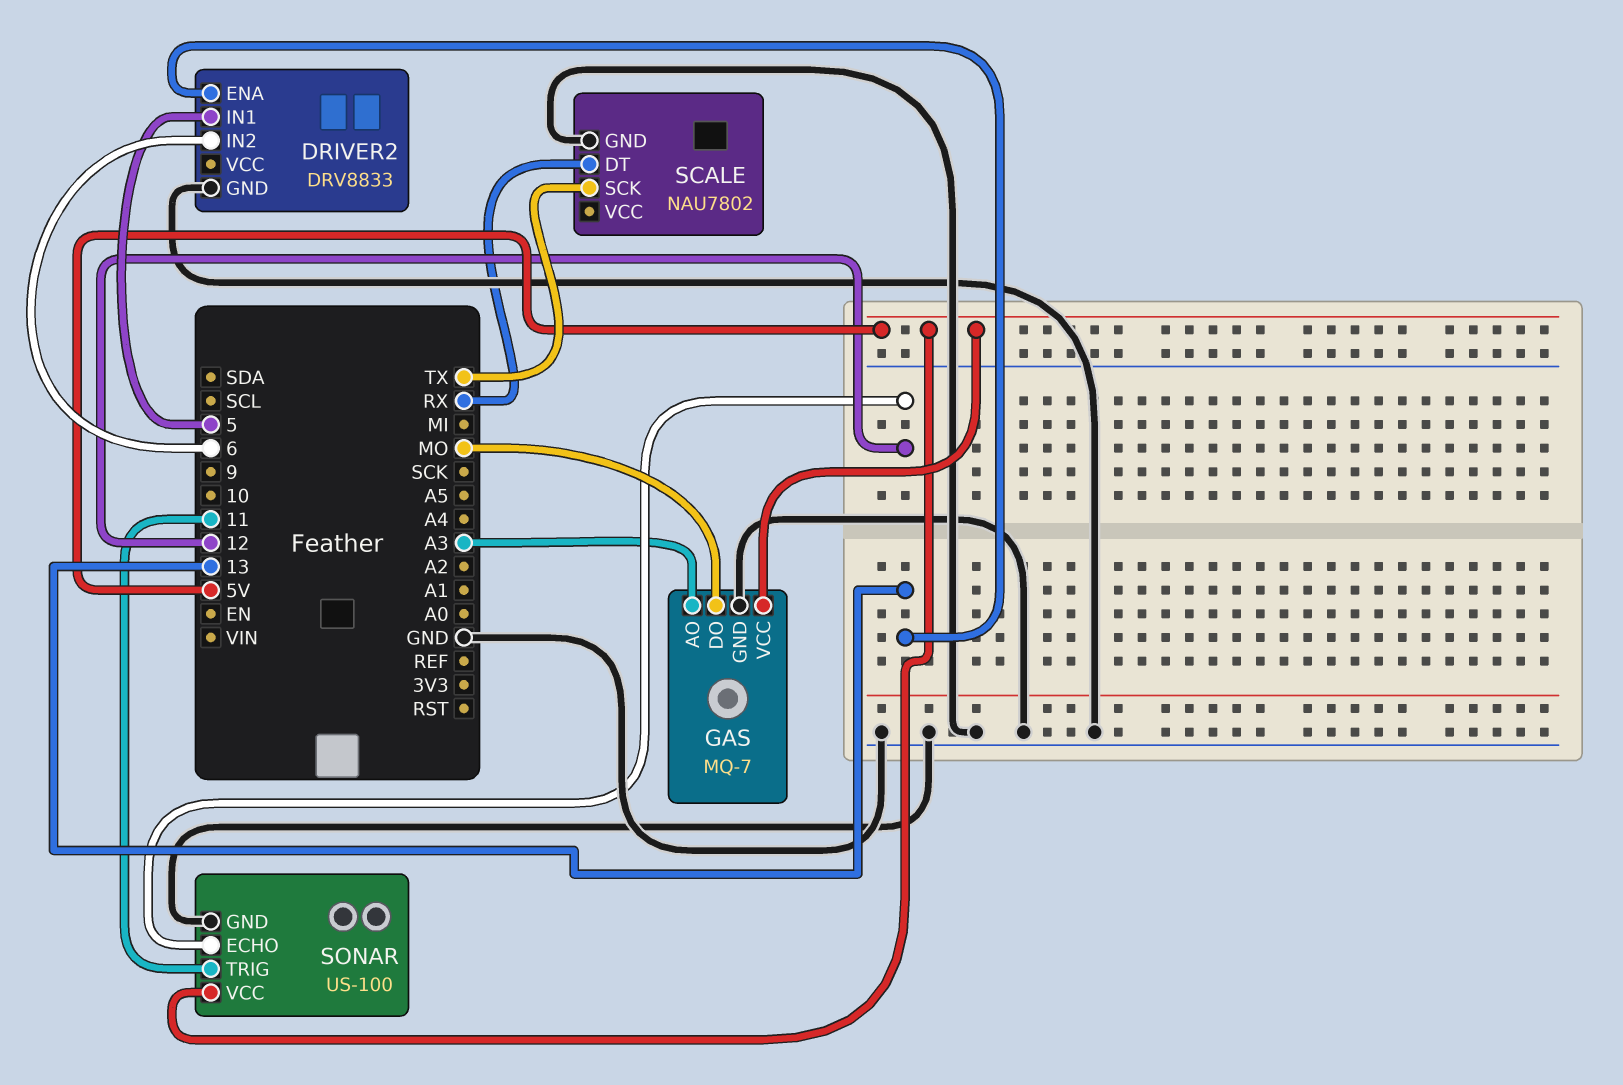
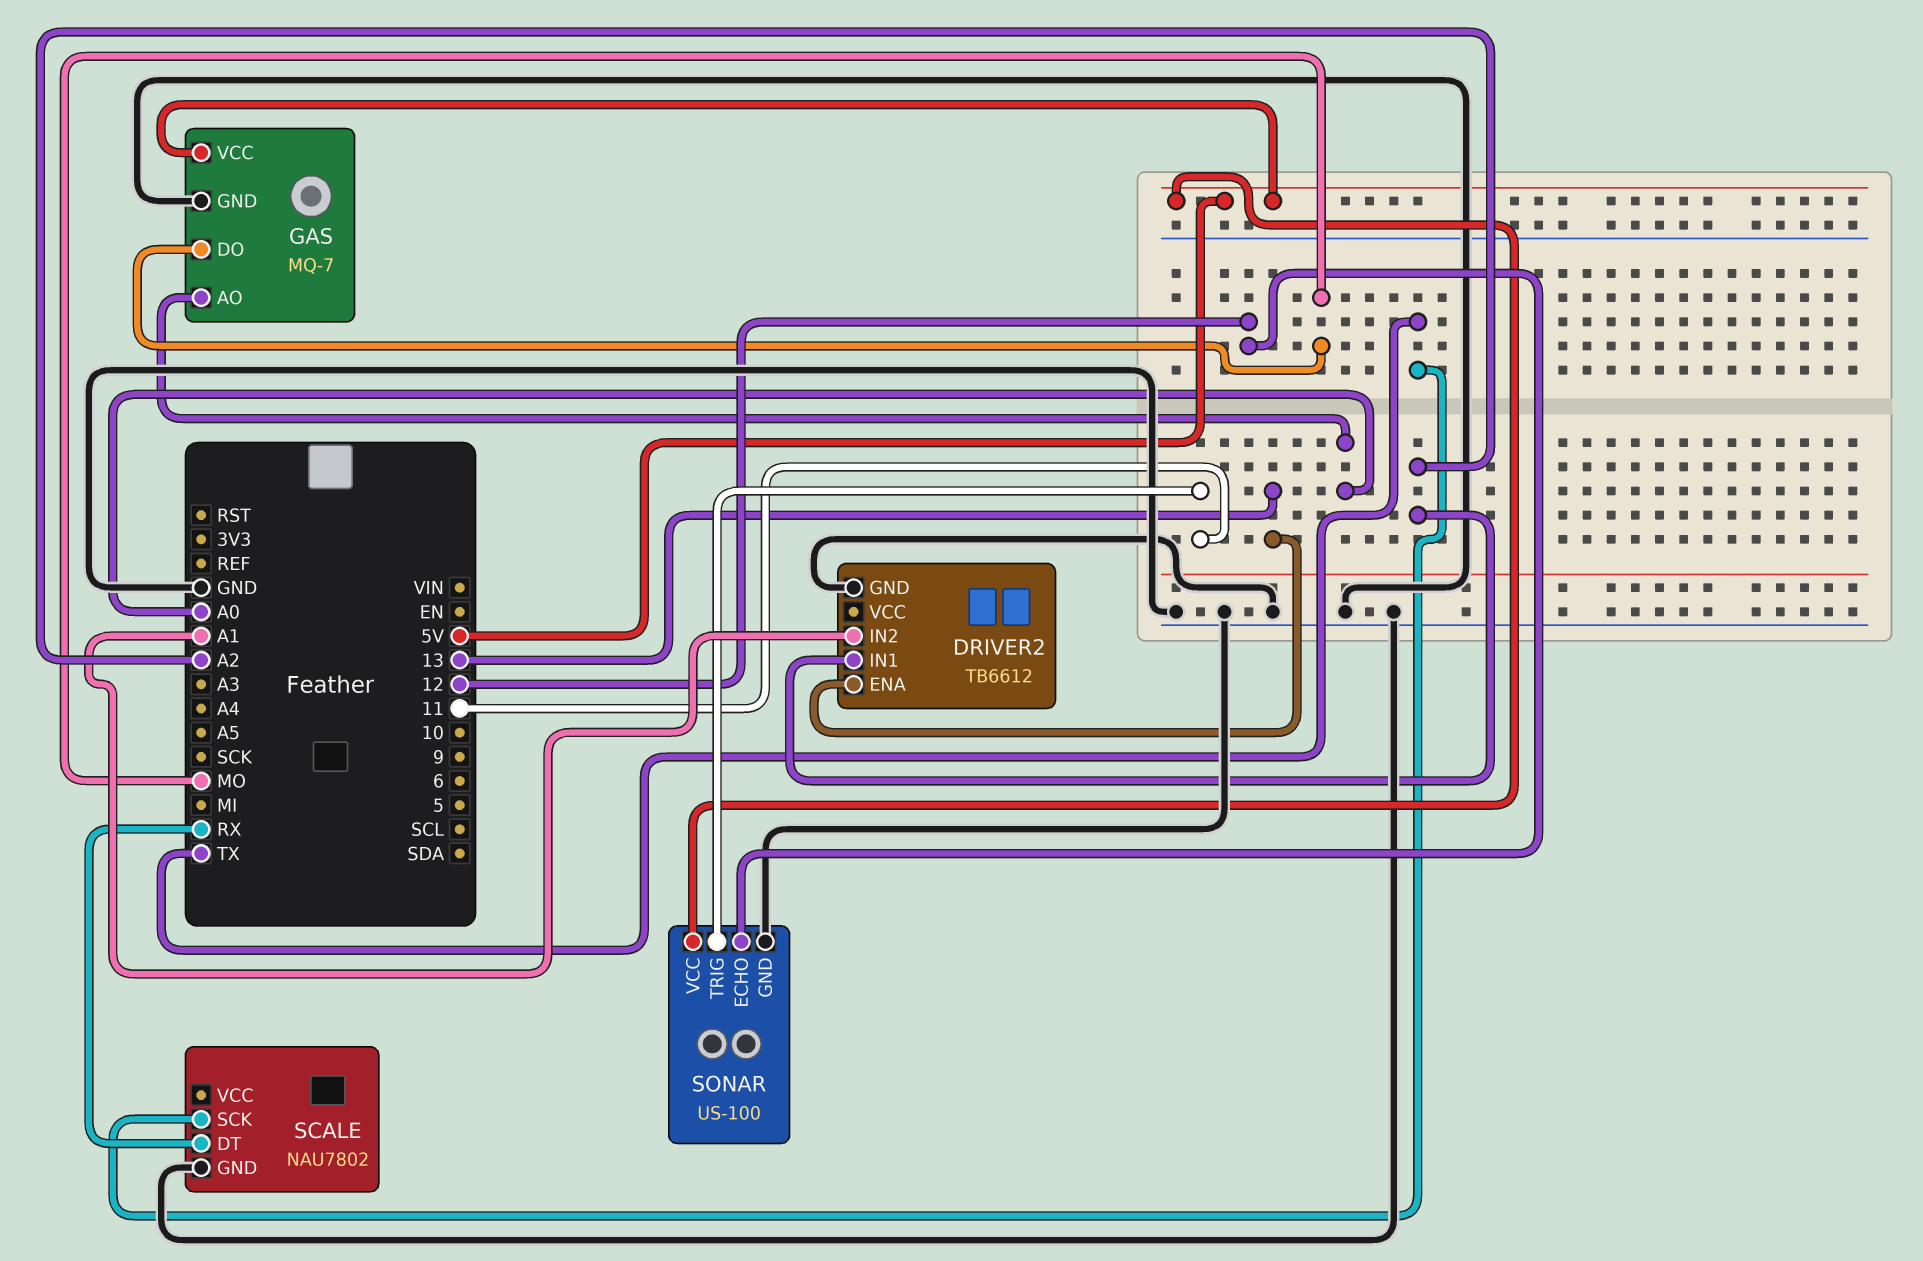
DRIVER2: DRV8833 -> TB6612
DRIVER2 pin IN1: 5 -> A2
DRIVER2 pin IN2: 6 -> A1
GAS pin AO: A3 -> A0

